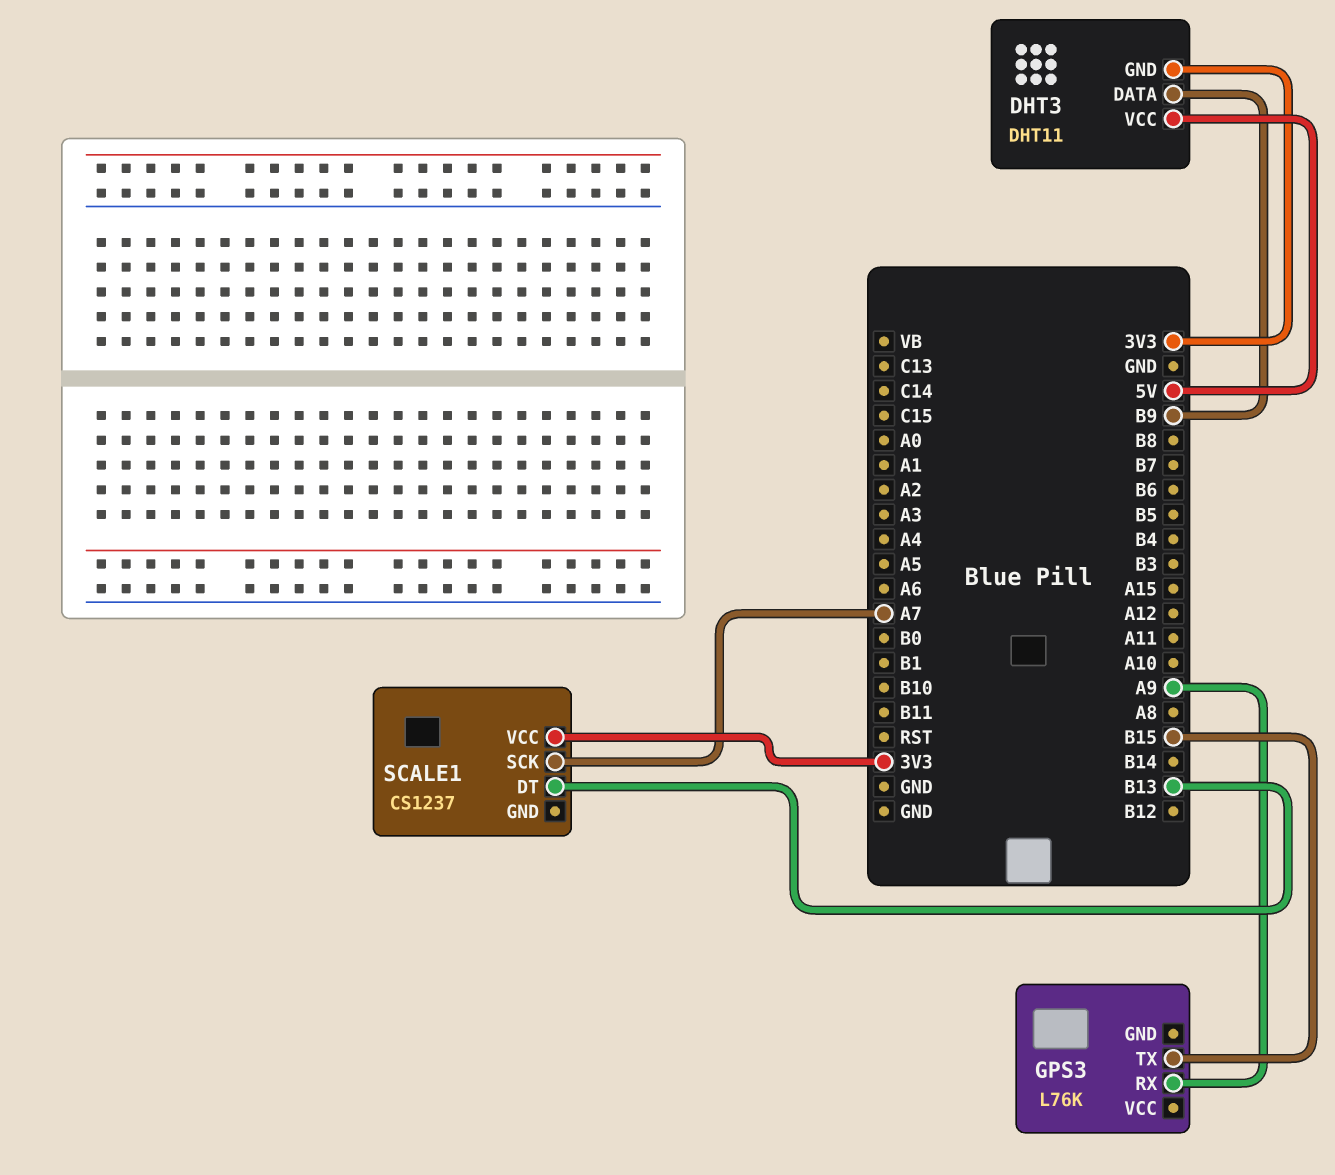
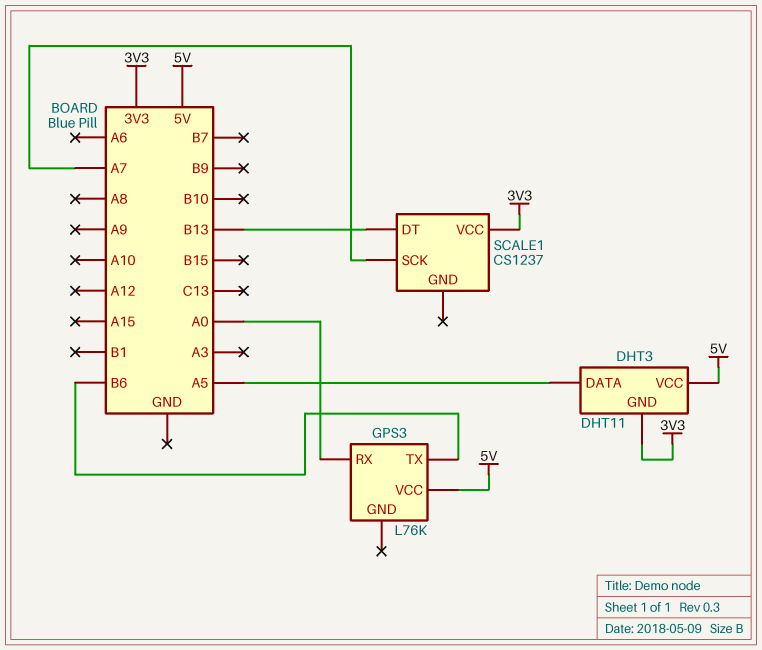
DHT3 pin DATA: B9 -> A5
GPS3 pin RX: A9 -> A0
GPS3 pin TX: B15 -> B6
GPS3 pin VCC: none -> 5V

